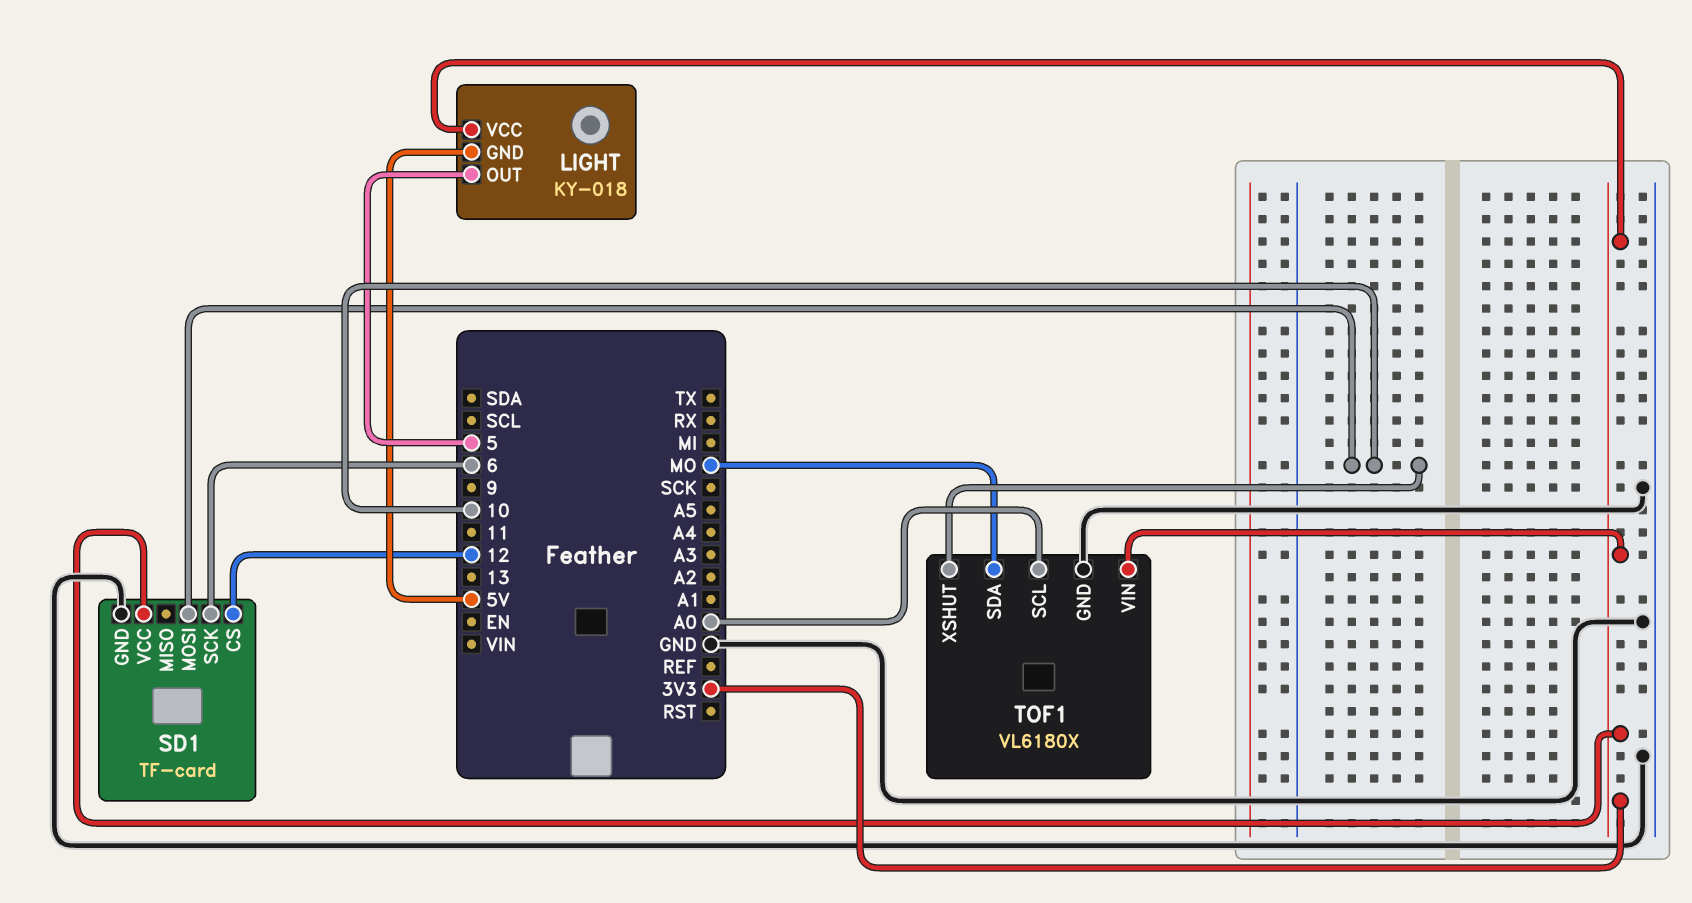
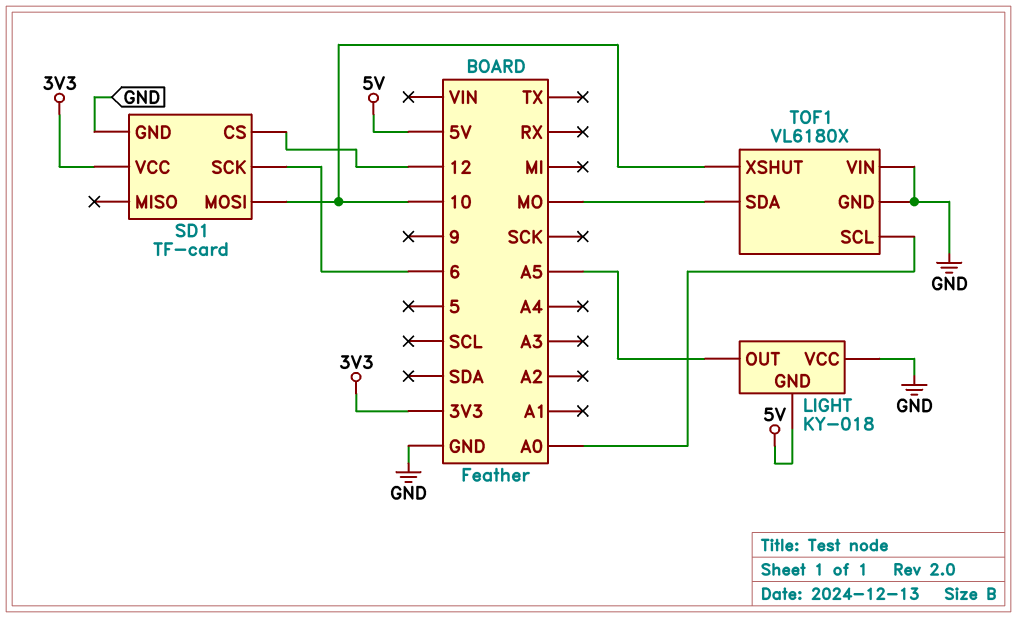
LIGHT pin OUT: 5 -> A5
LIGHT pin VCC: 3V3 -> GND
TOF1 pin VIN: 3V3 -> GND

